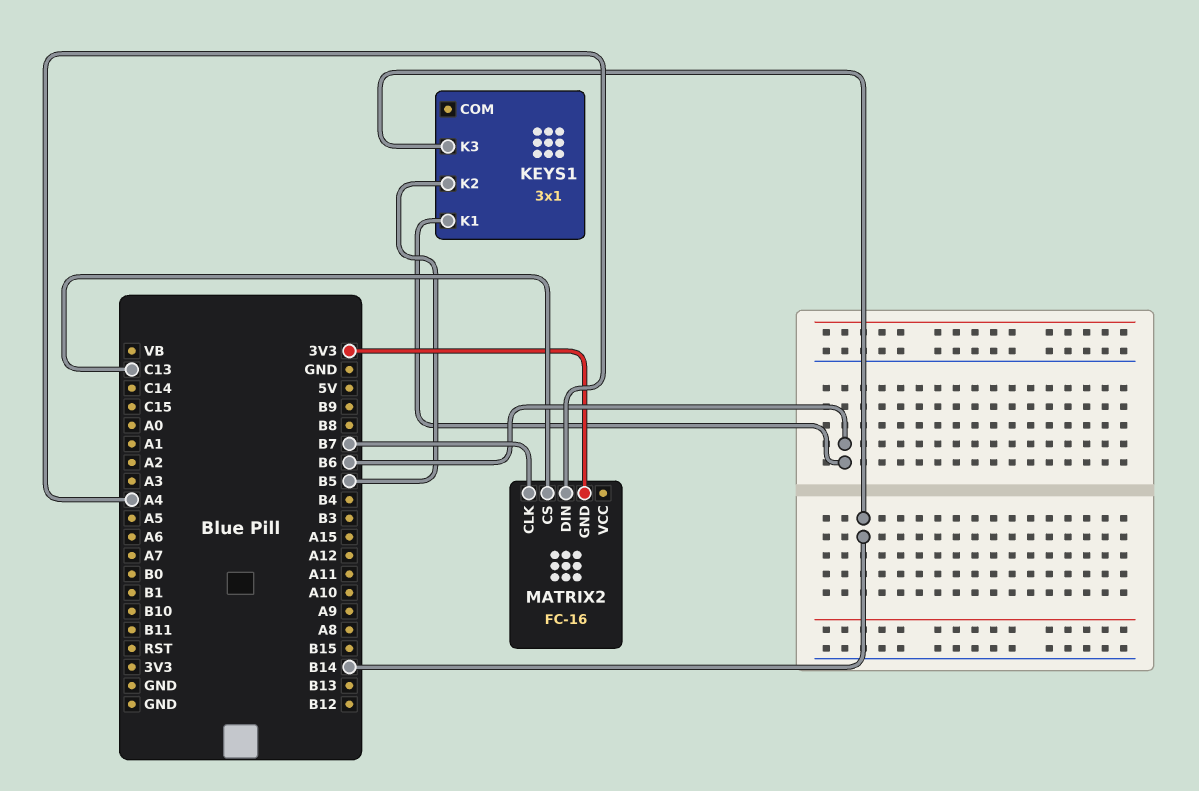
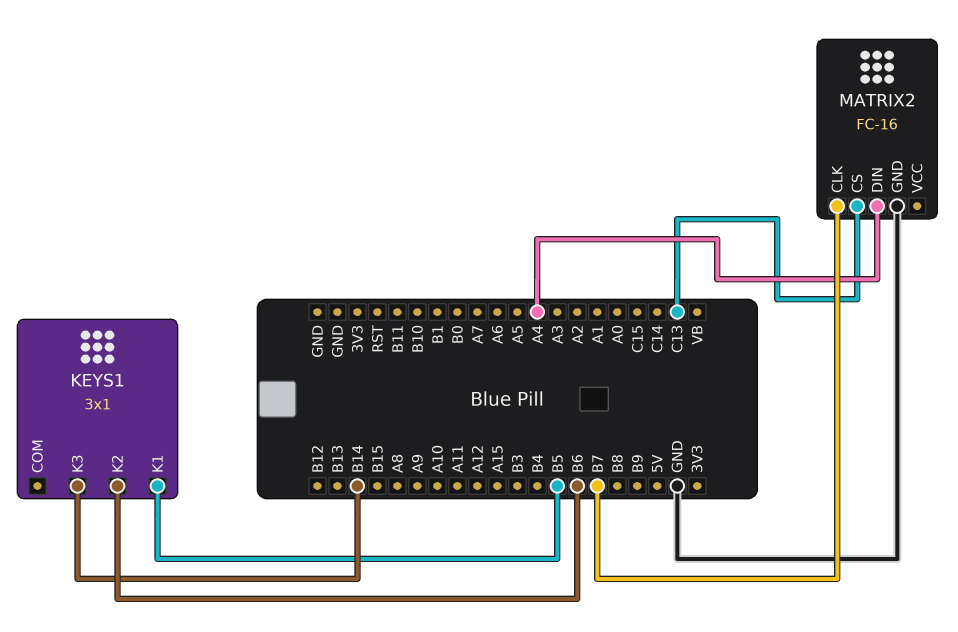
KEYS1 pin K1: B6 -> B5
KEYS1 pin K2: B5 -> B6
MATRIX2 pin GND: 3V3 -> GND

